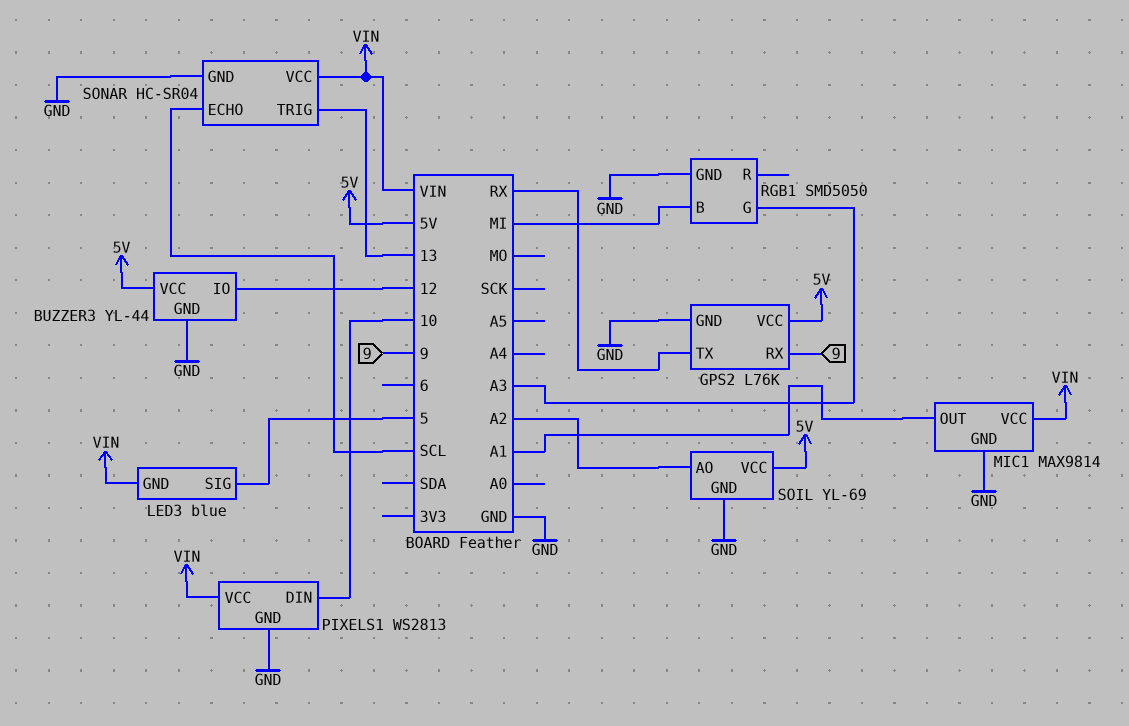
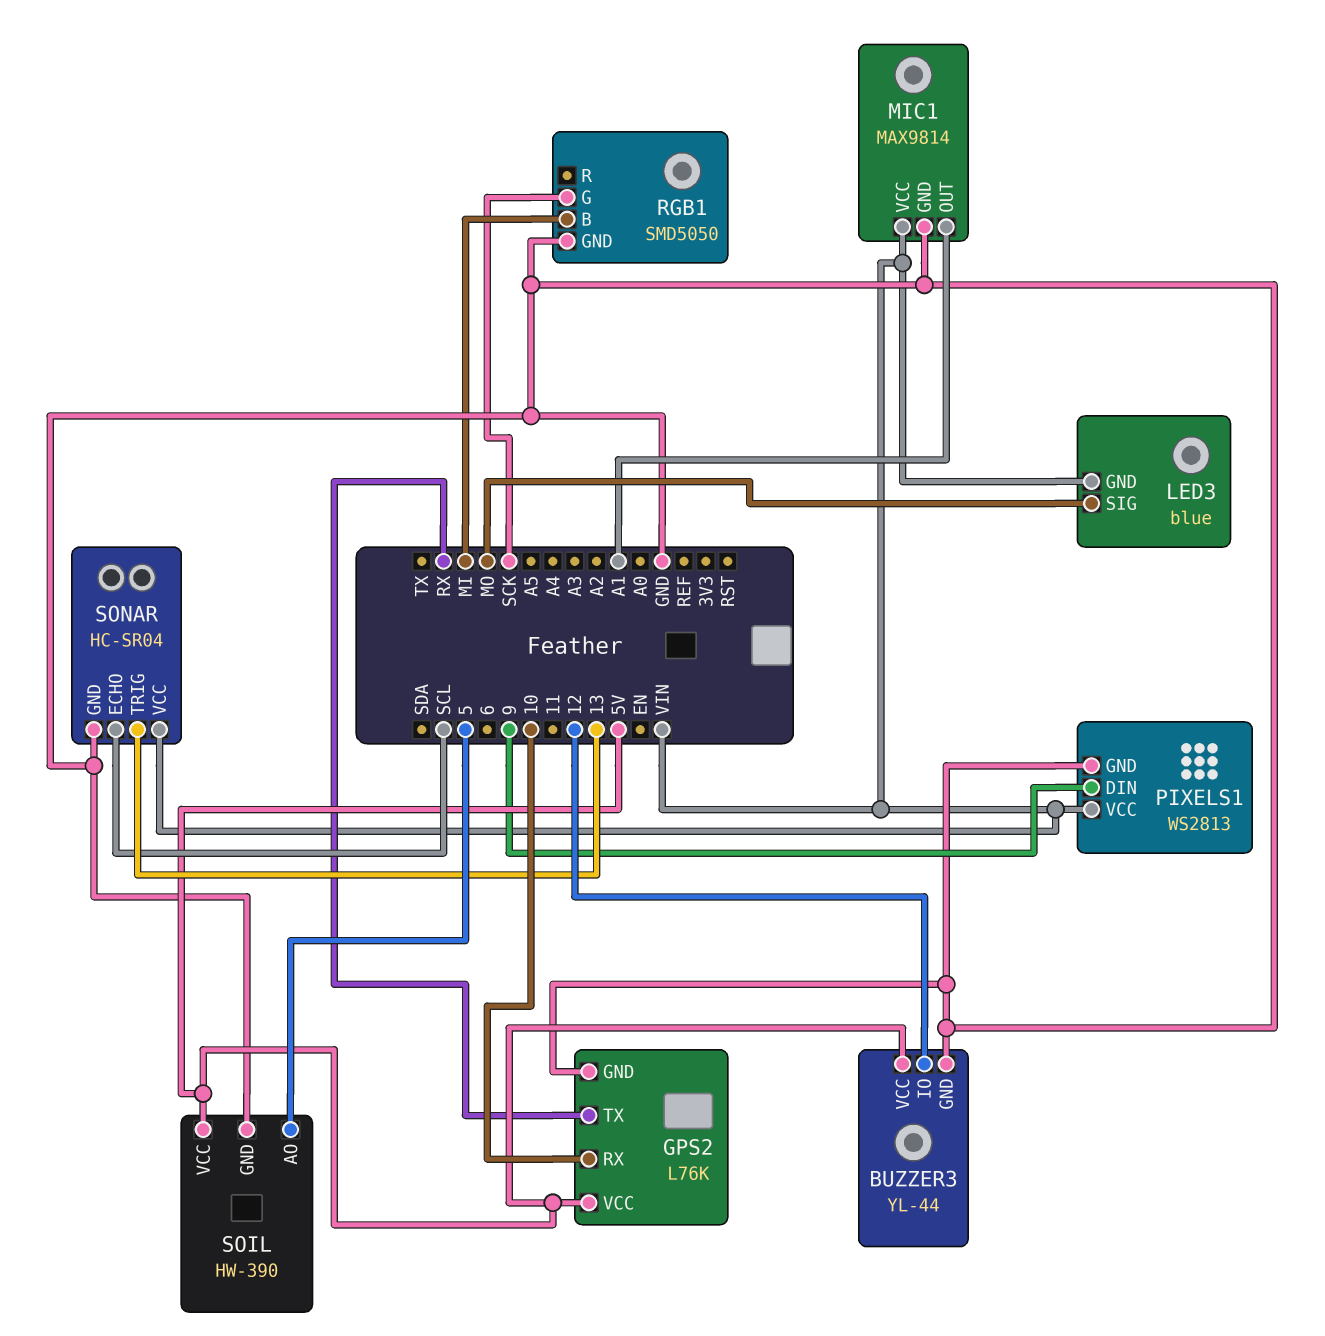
GPS2 pin RX: 9 -> 10
LED3 pin SIG: 5 -> MO
PIXELS1 pin DIN: 10 -> 9
RGB1 pin G: A3 -> SCK
SOIL: YL-69 -> HW-390
SOIL pin AO: A2 -> 5

